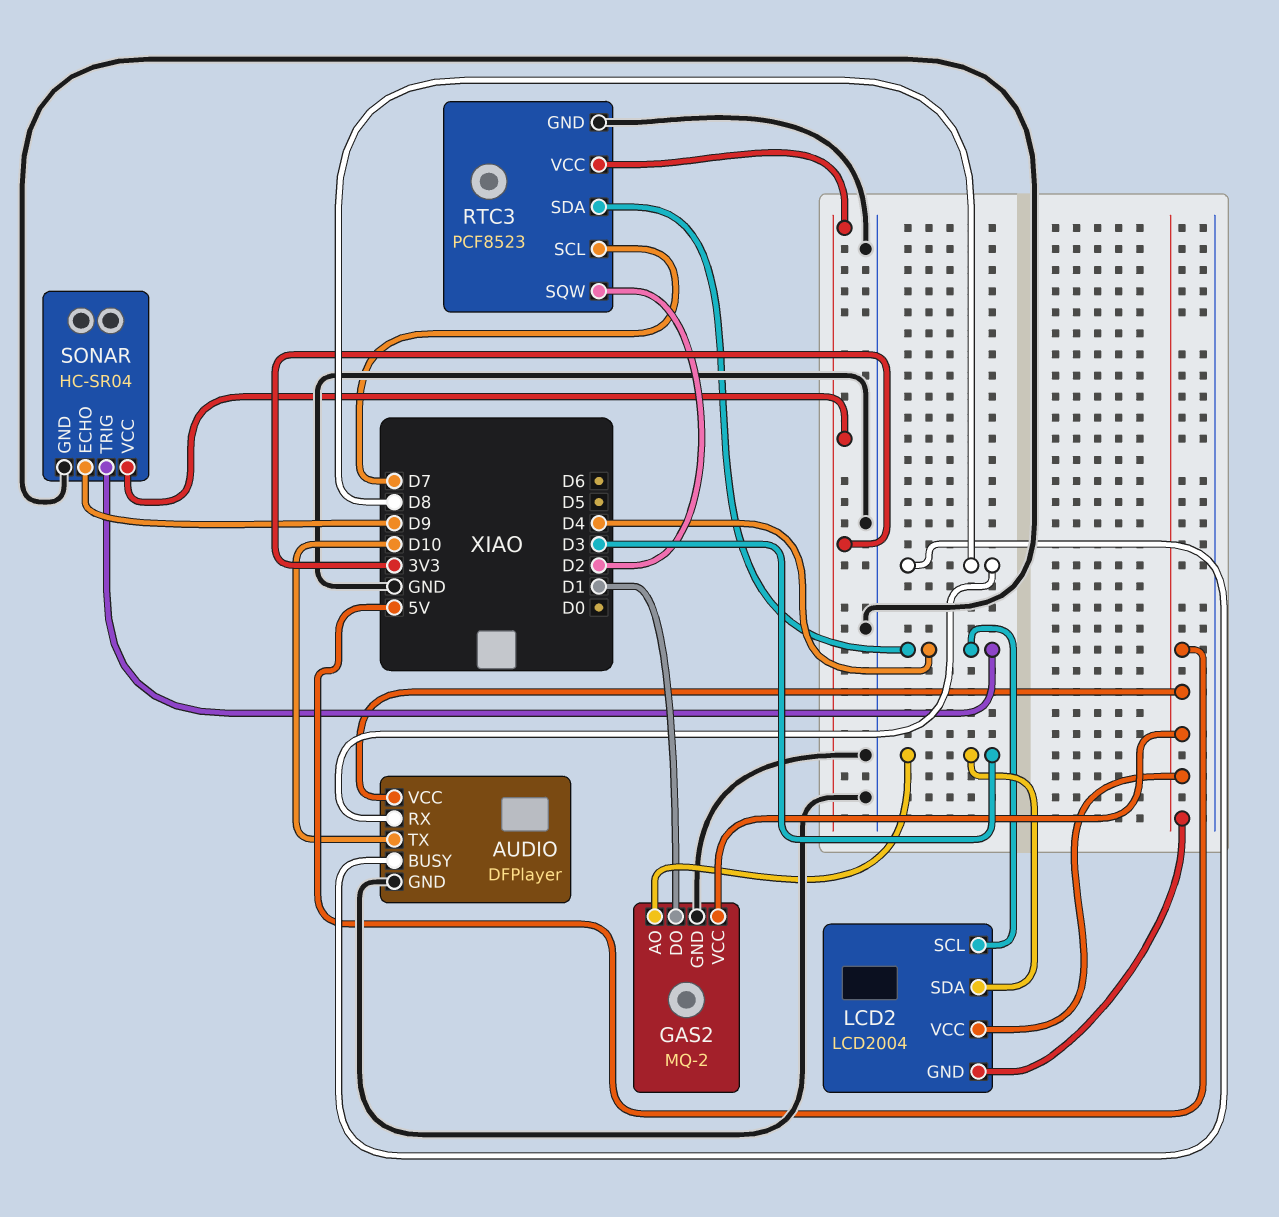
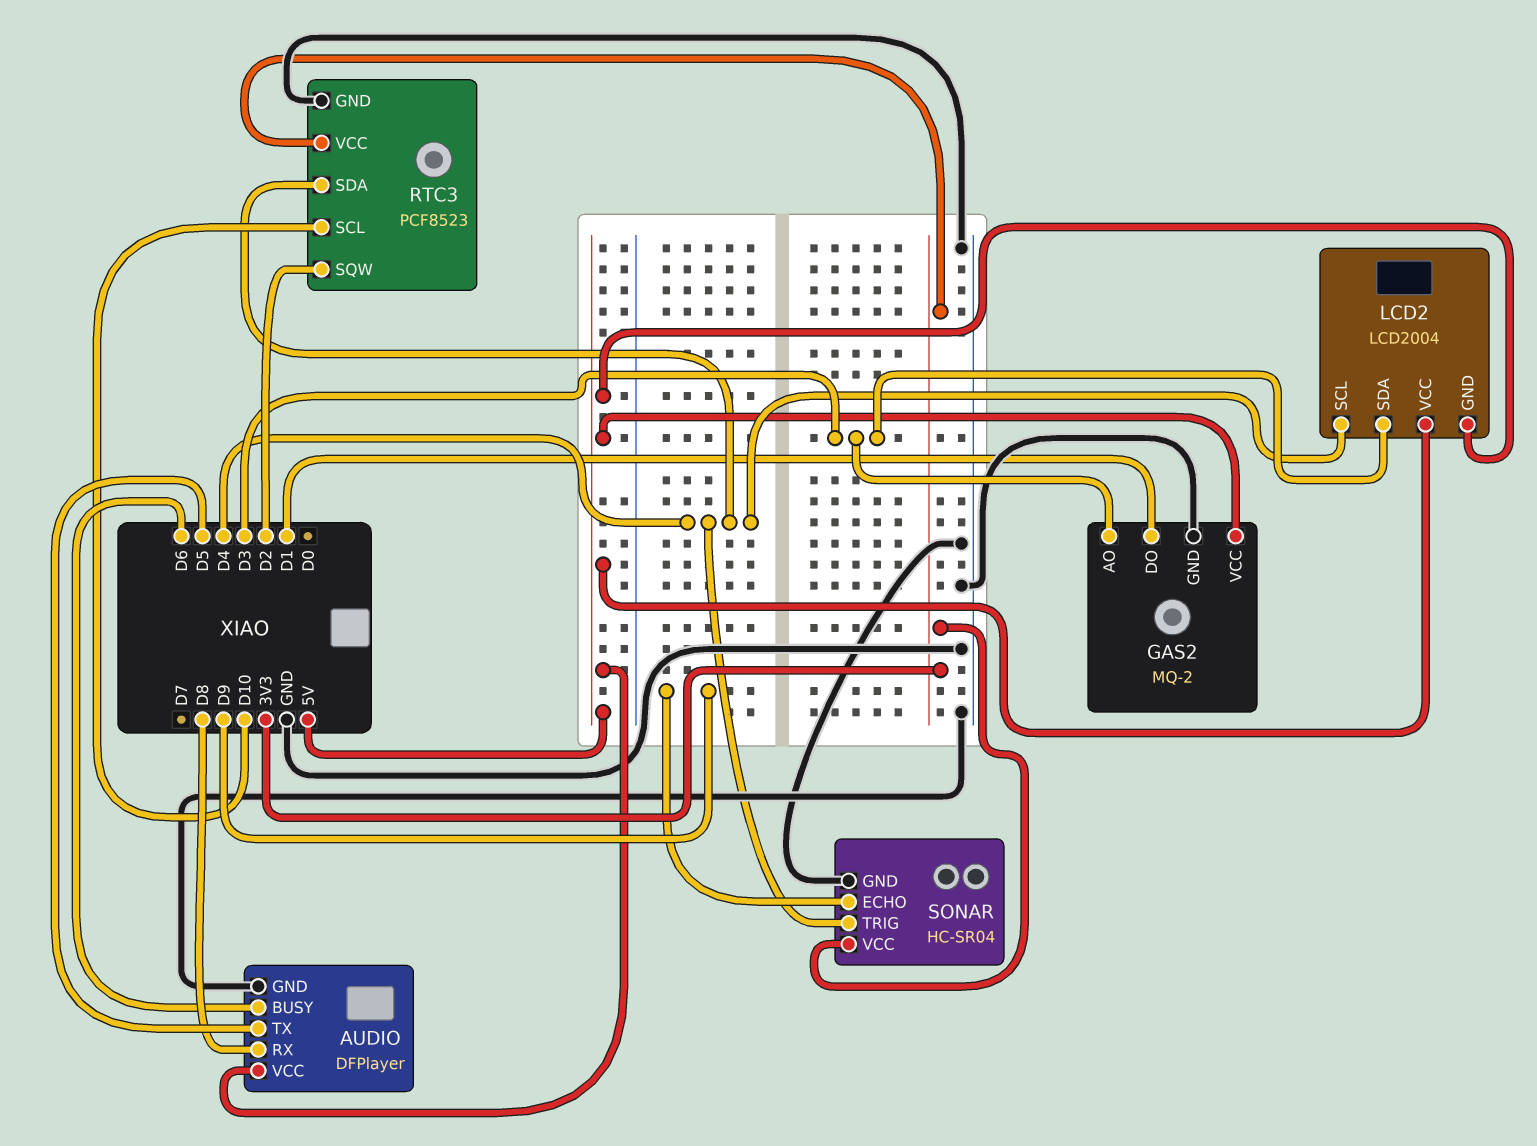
AUDIO pin BUSY: D8 -> D6
AUDIO pin TX: D10 -> D5
RTC3 pin SCL: D7 -> D10

